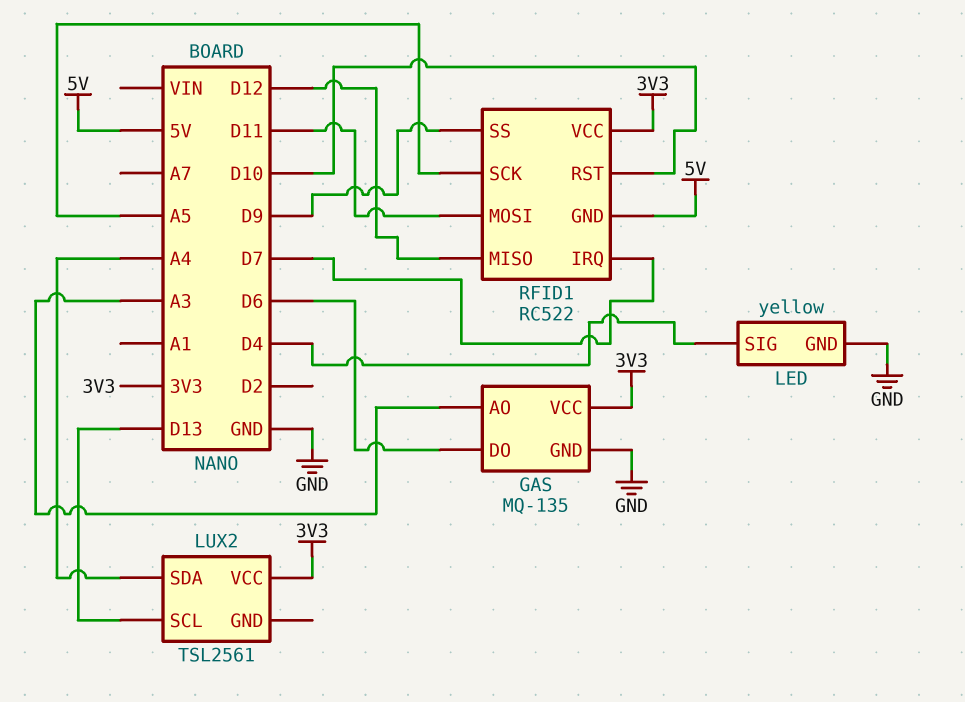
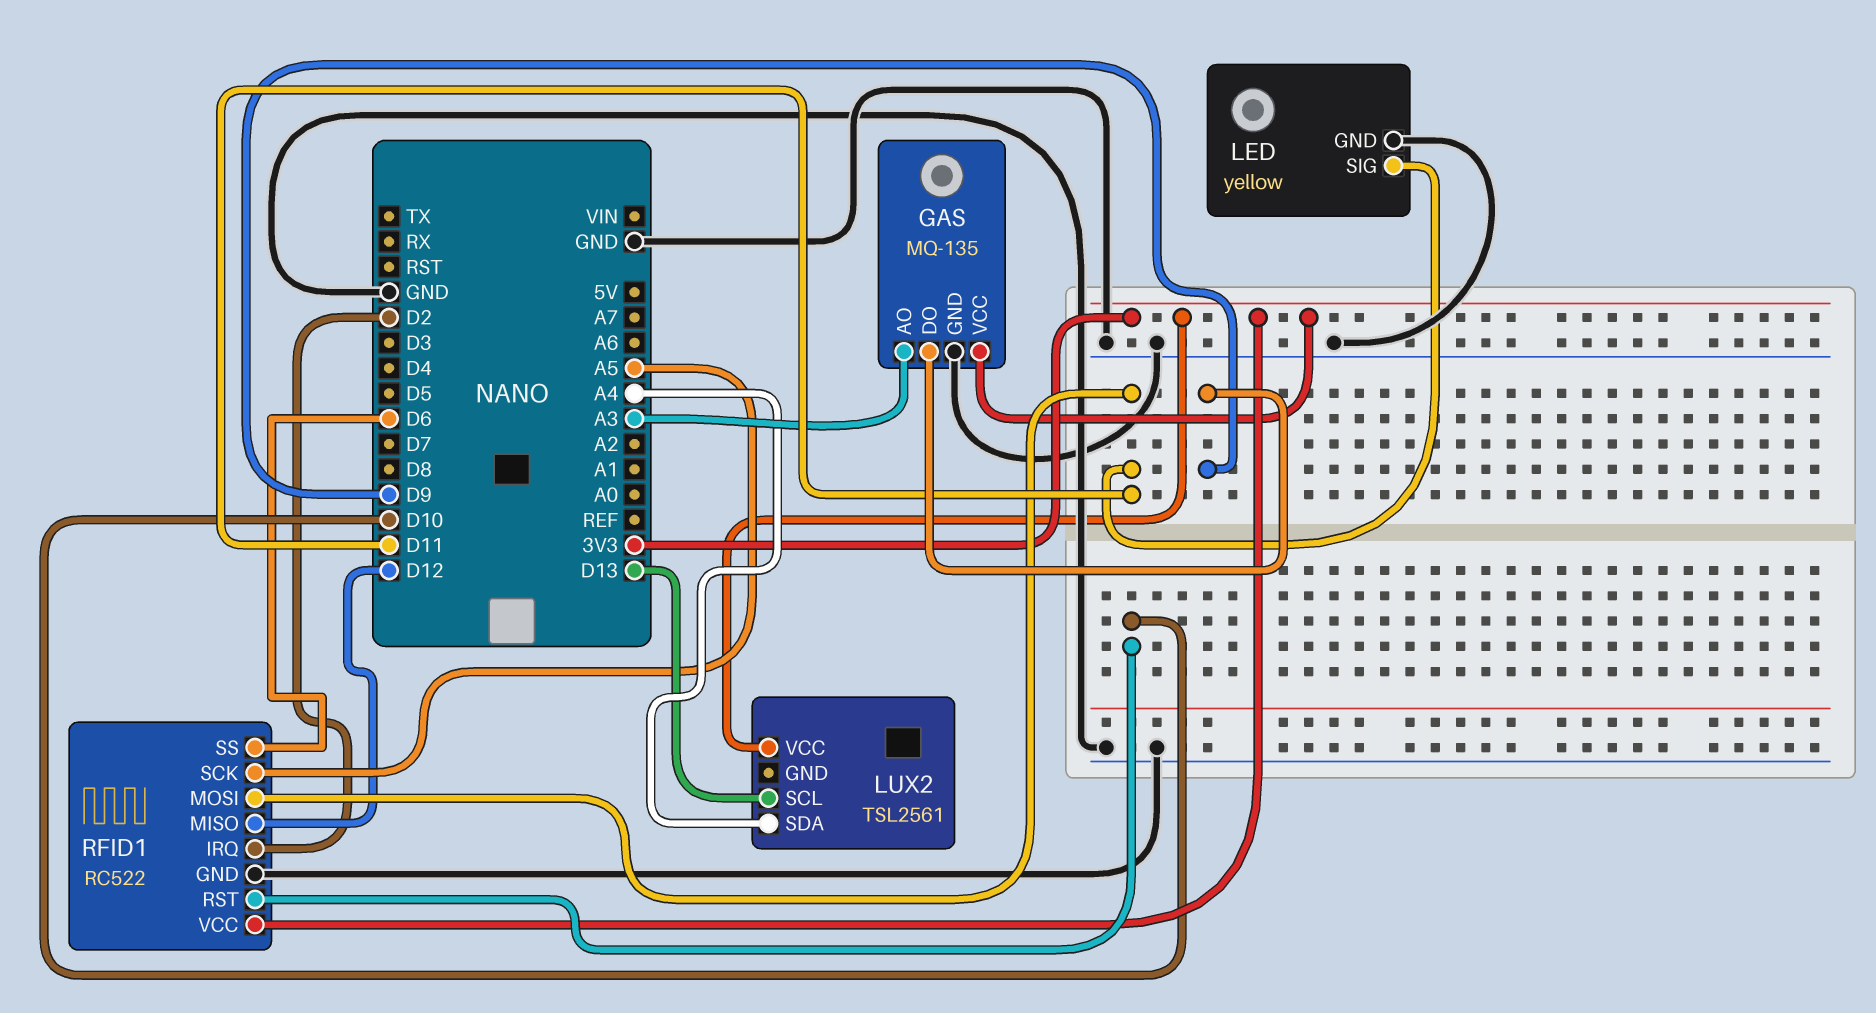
GAS pin DO: D6 -> D9
LED pin SIG: D4 -> D11
RFID1 pin GND: 5V -> GND
RFID1 pin IRQ: D7 -> D2
RFID1 pin SS: D9 -> D6

